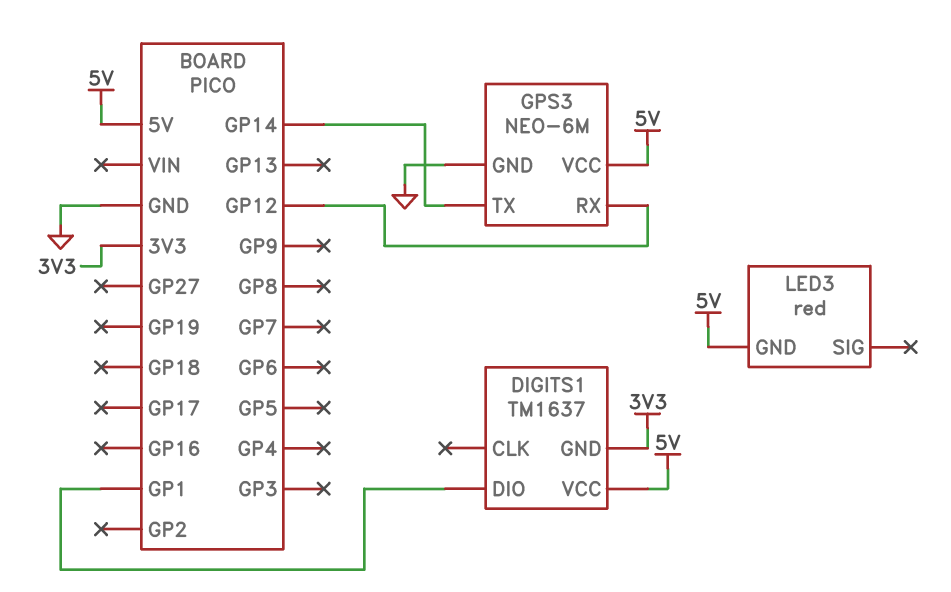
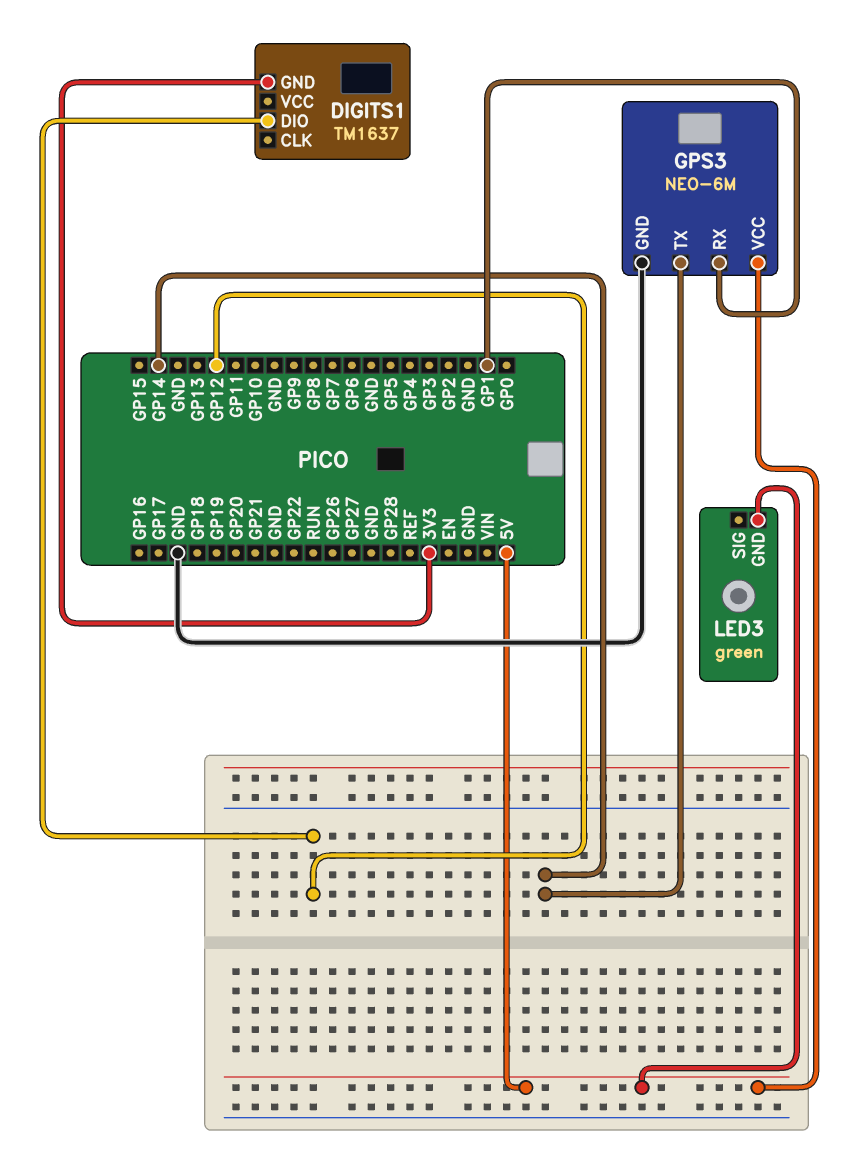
DIGITS1 pin DIO: GP1 -> GP12
DIGITS1 pin VCC: 5V -> none
GPS3 pin RX: GP12 -> GP1
LED3: red -> green

